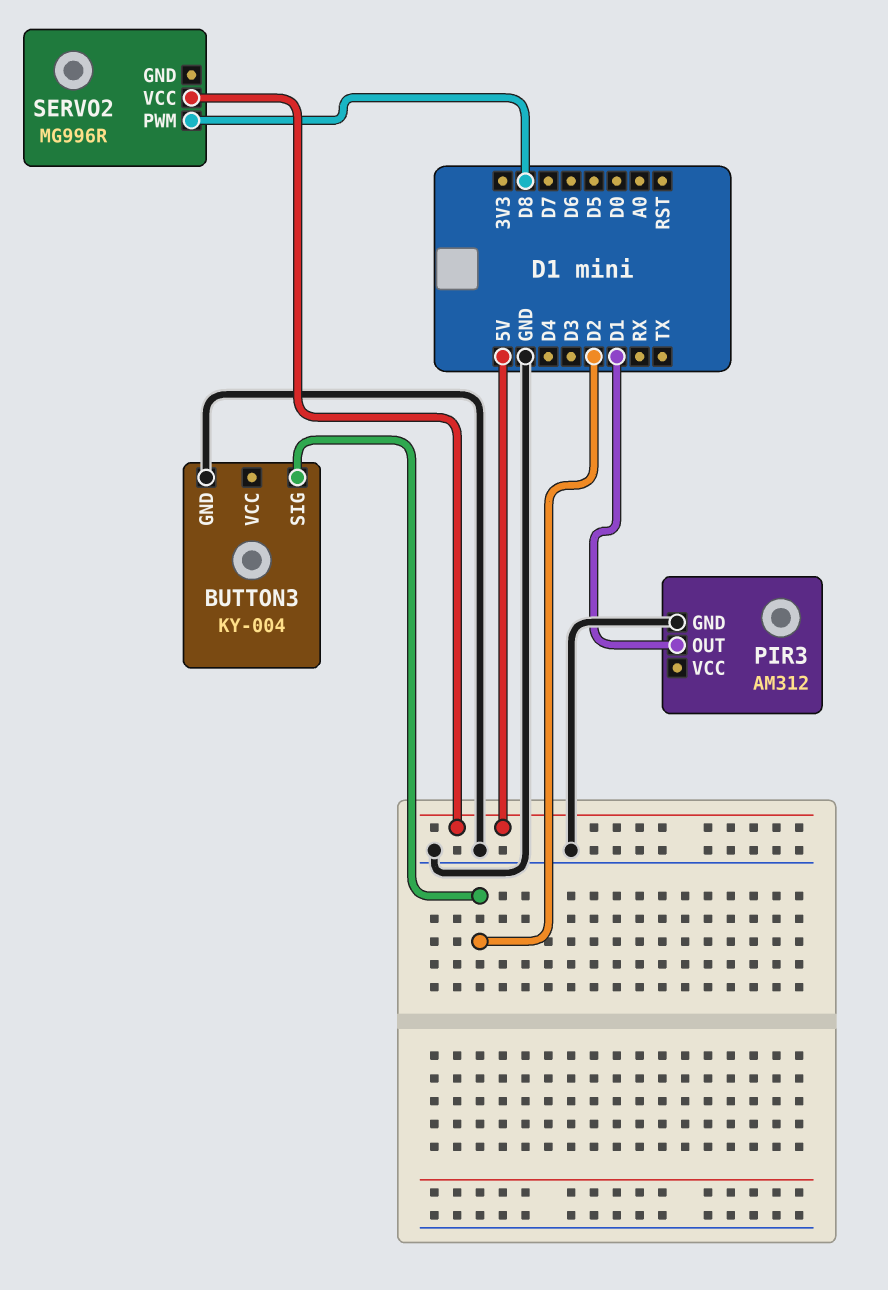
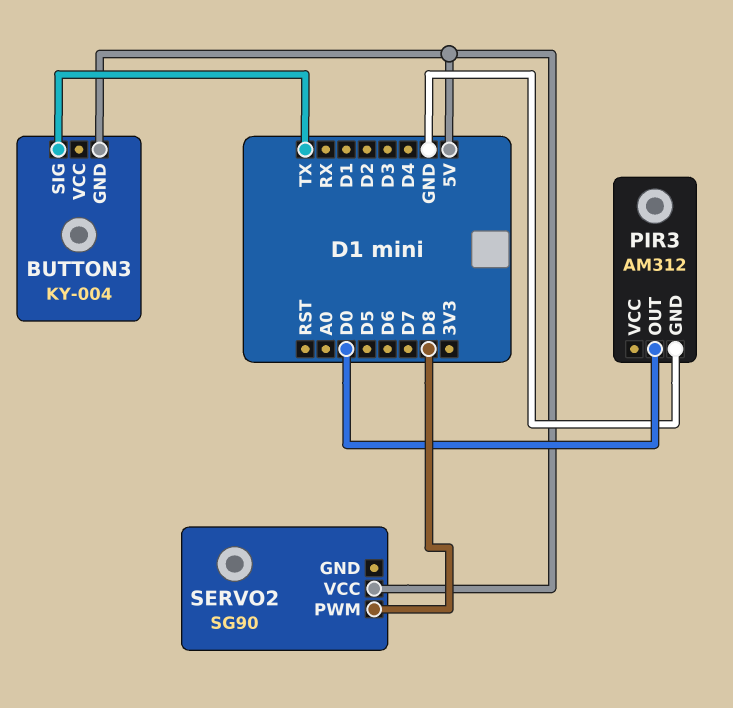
BUTTON3 pin GND: GND -> 5V
BUTTON3 pin SIG: D2 -> TX
PIR3 pin OUT: D1 -> D0
SERVO2: MG996R -> SG90

